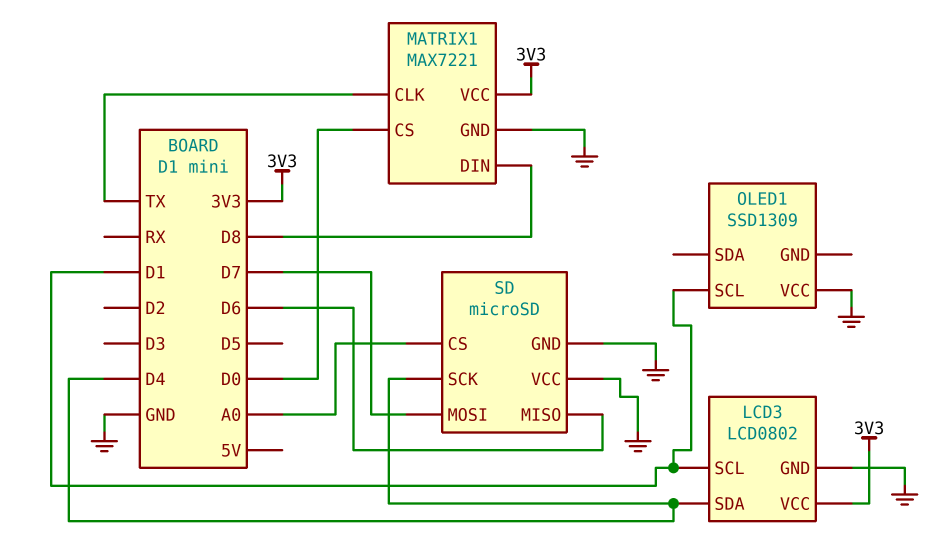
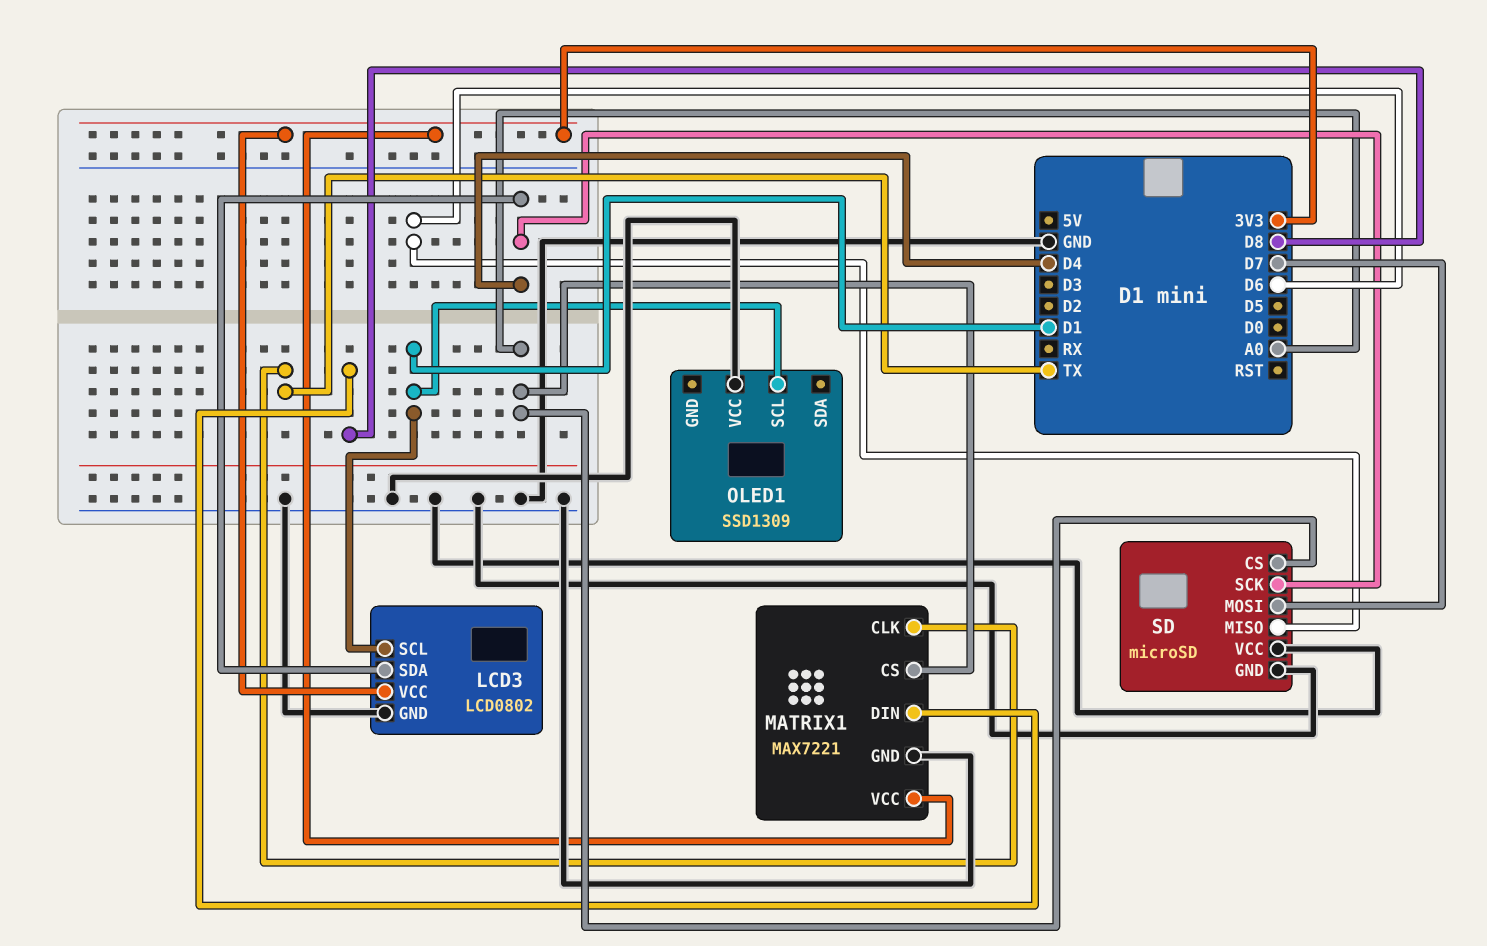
MATRIX1 pin CS: D0 -> A0

